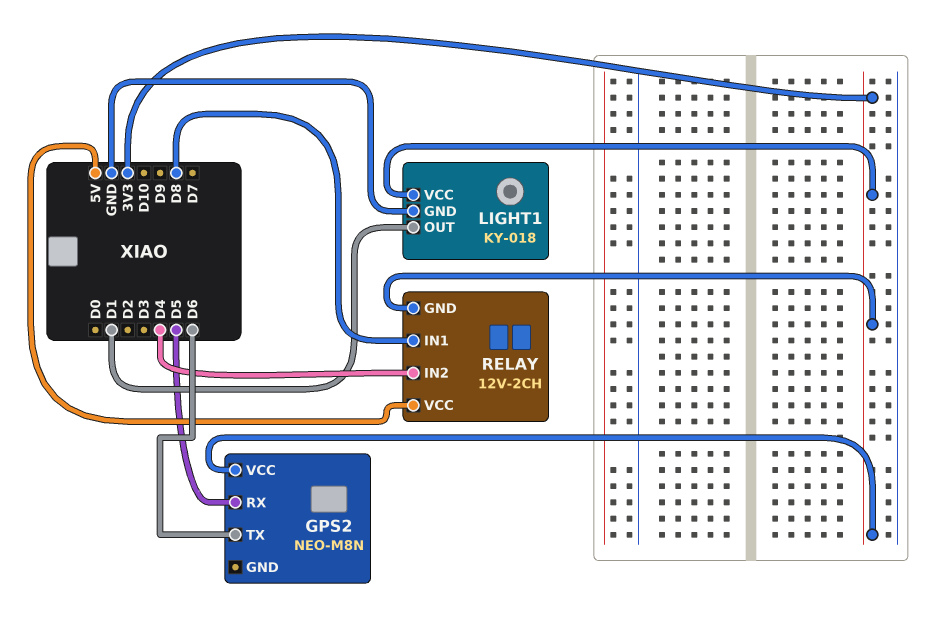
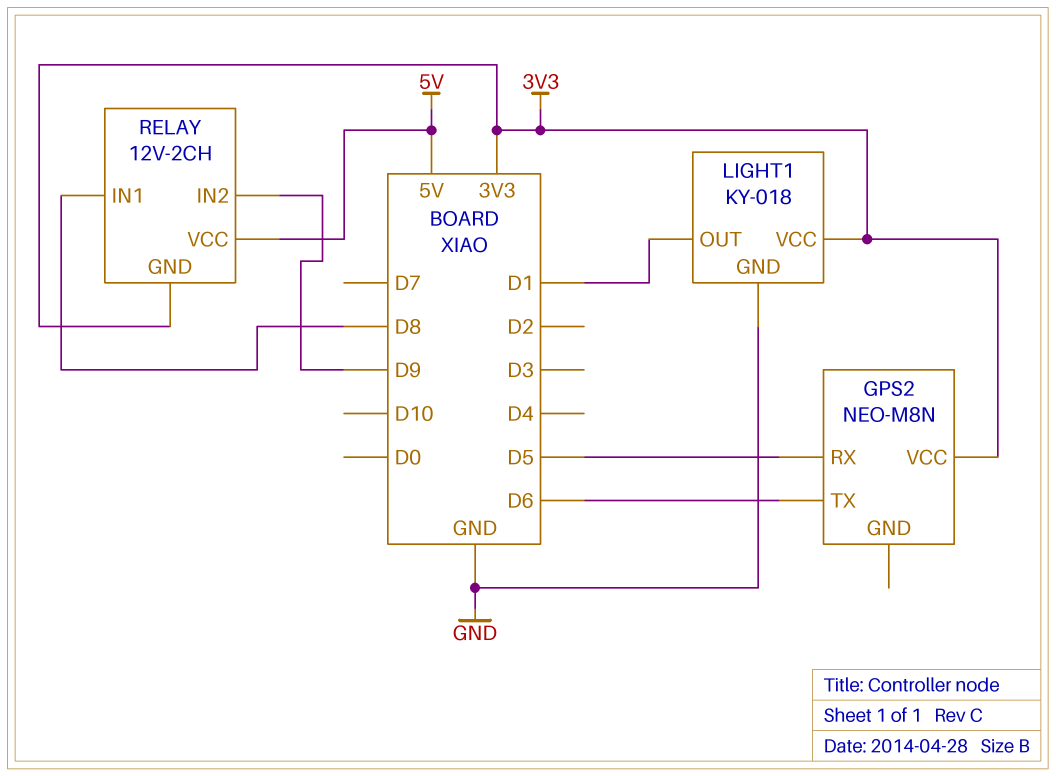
RELAY pin IN2: D4 -> D9

